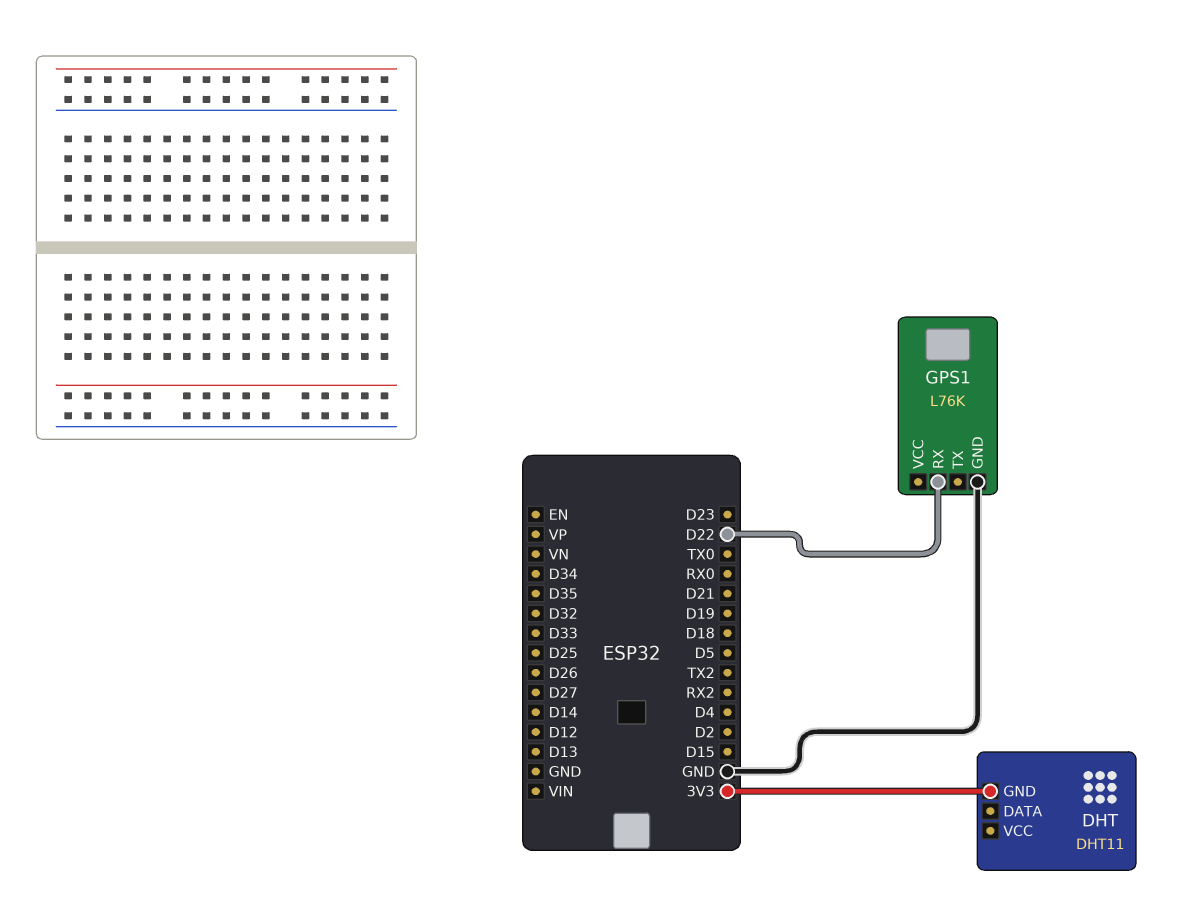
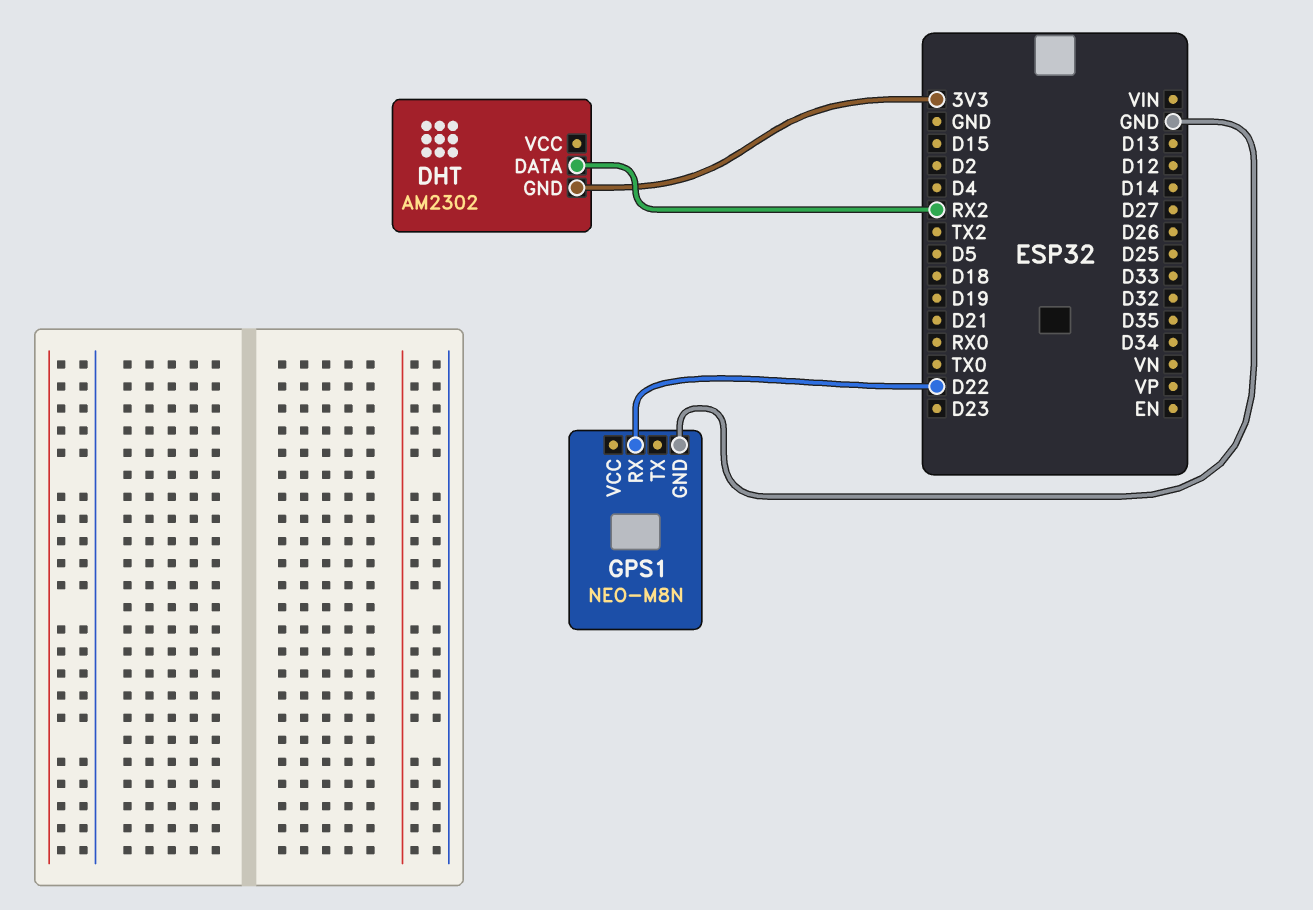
DHT: DHT11 -> AM2302
DHT pin DATA: none -> RX2
GPS1: L76K -> NEO-M8N

